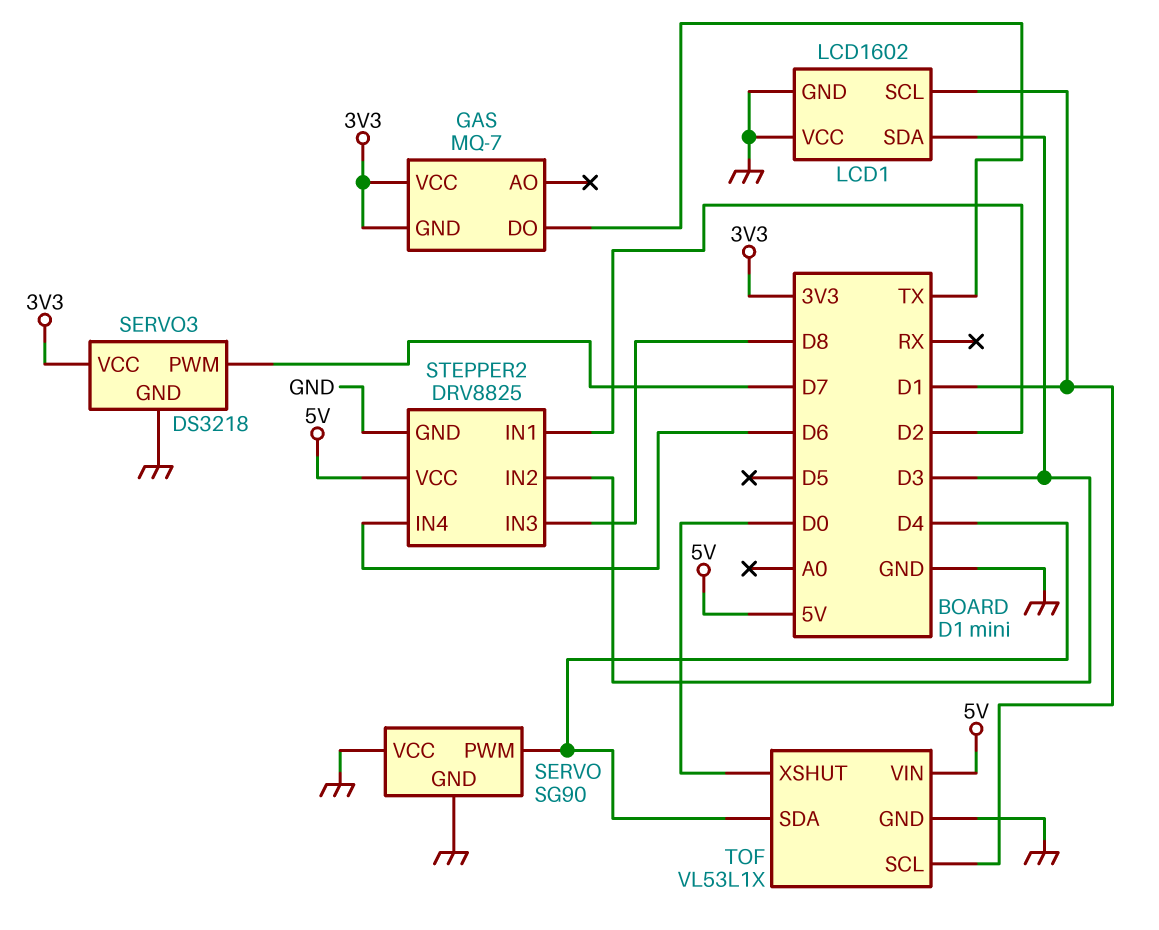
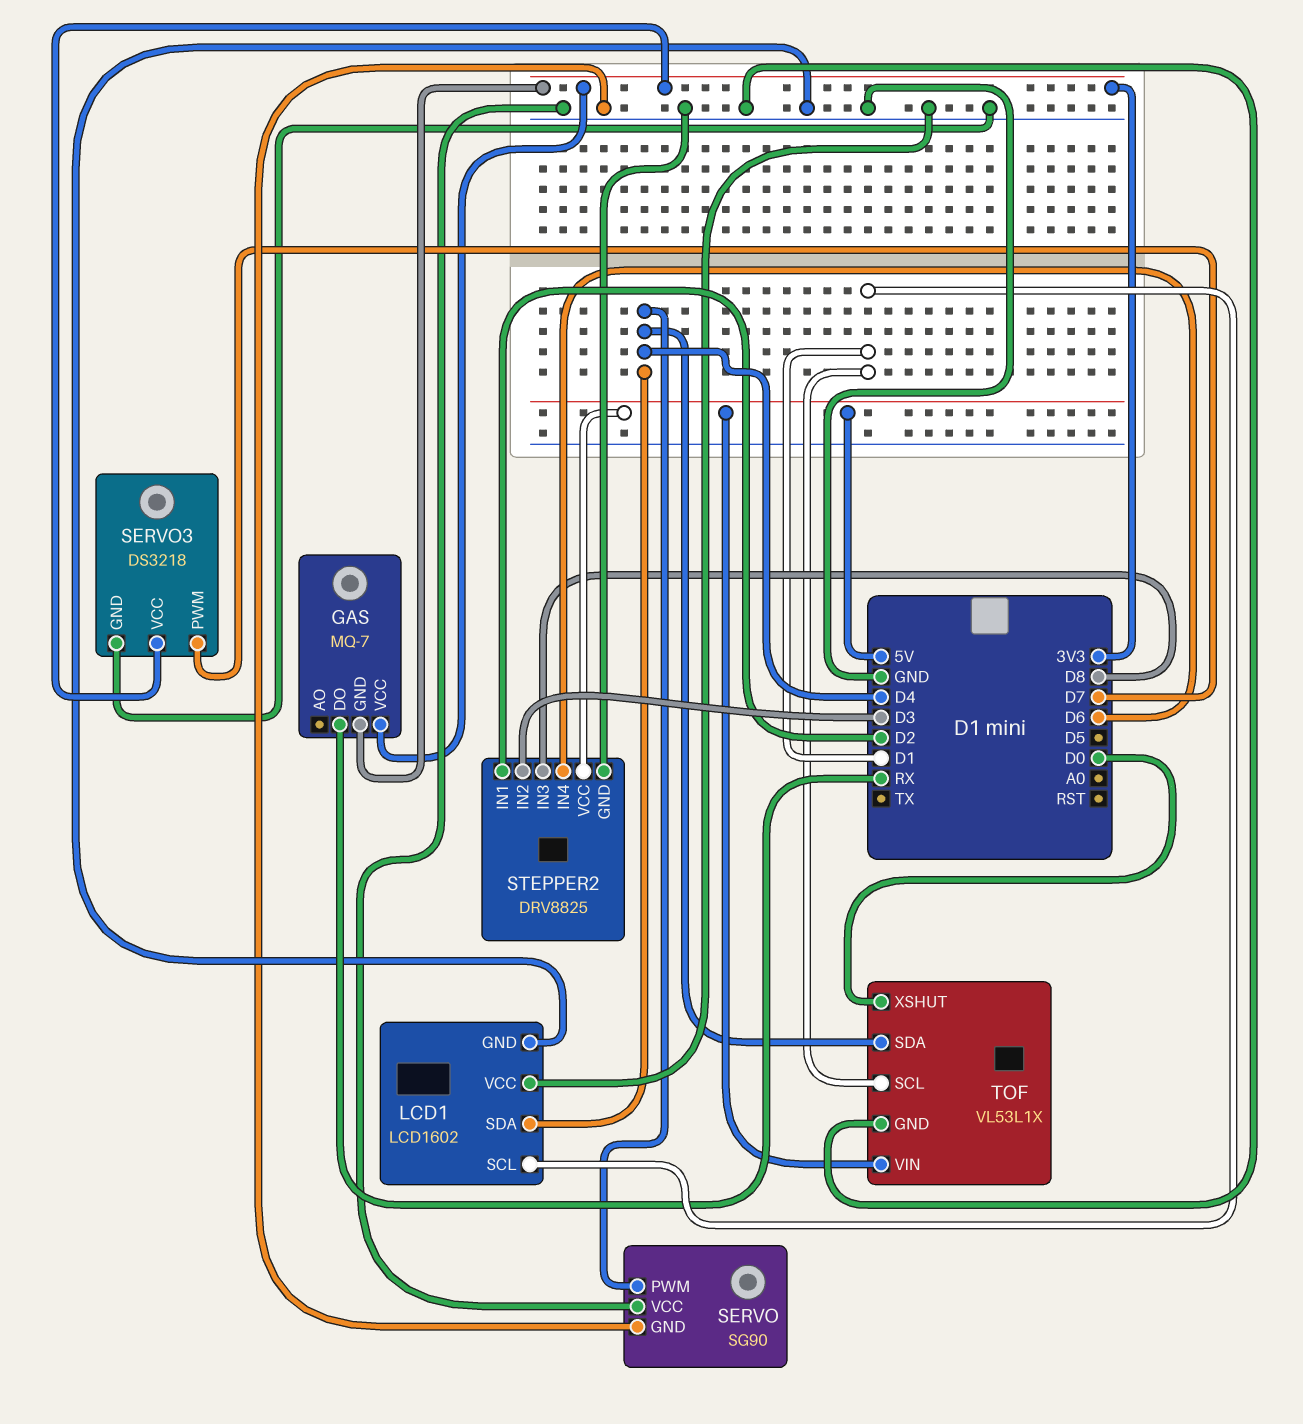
GAS pin DO: TX -> RX
LCD1 pin SDA: D3 -> D4

